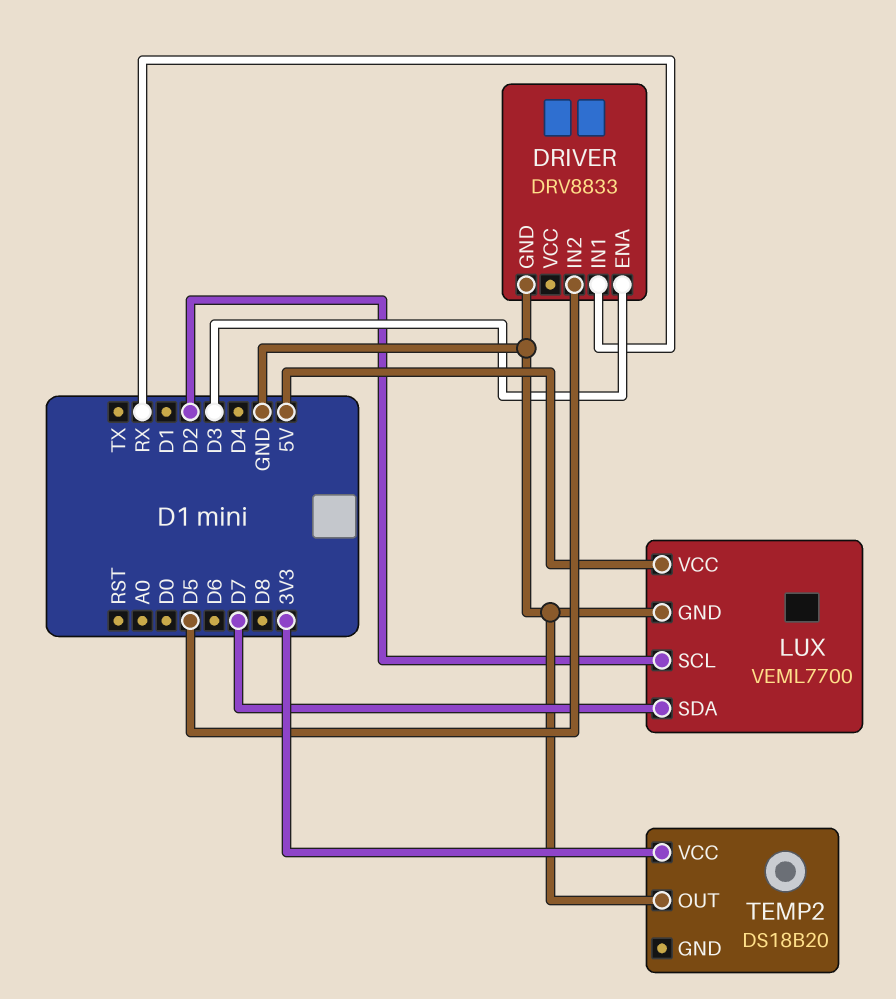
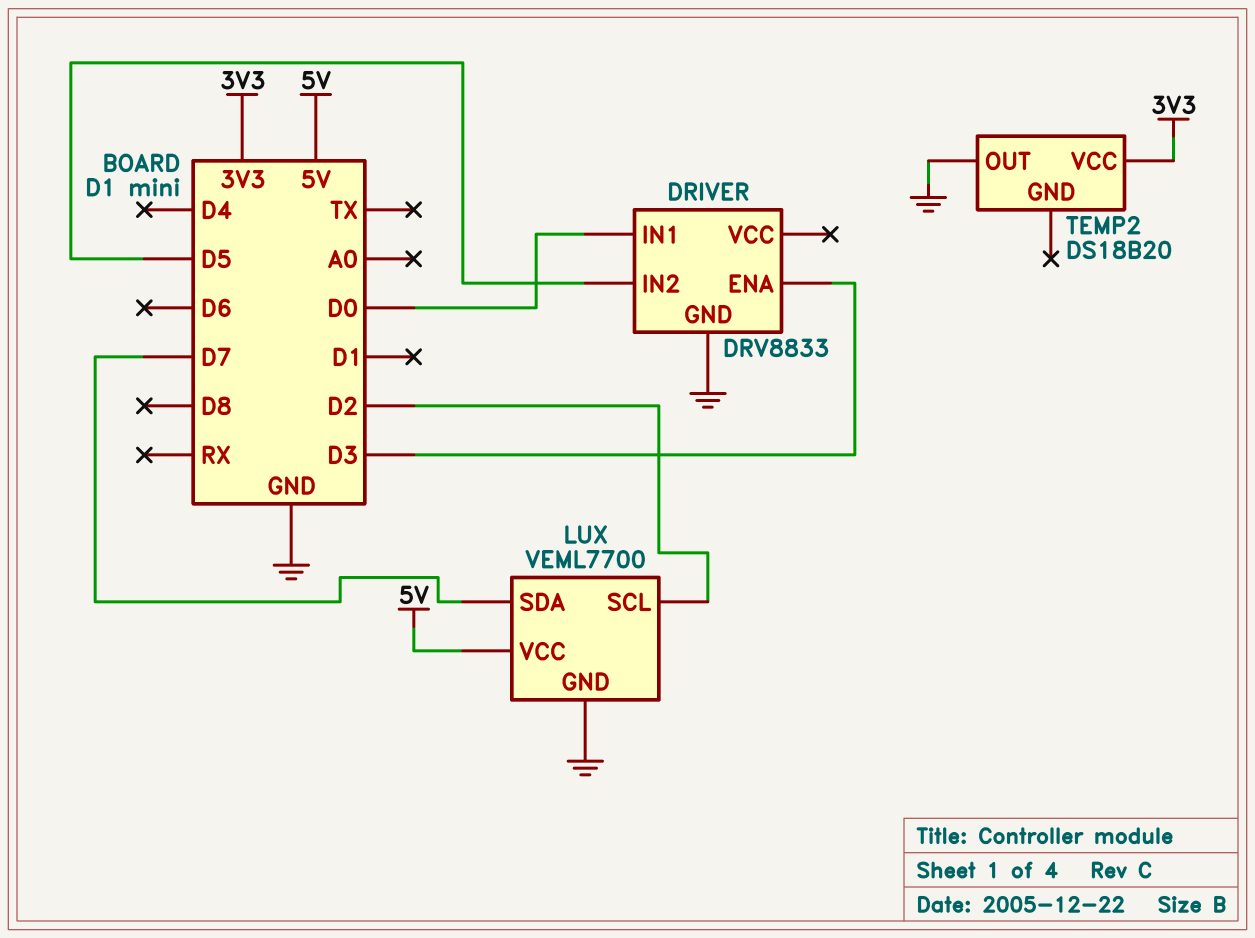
DRIVER pin IN1: RX -> D0

